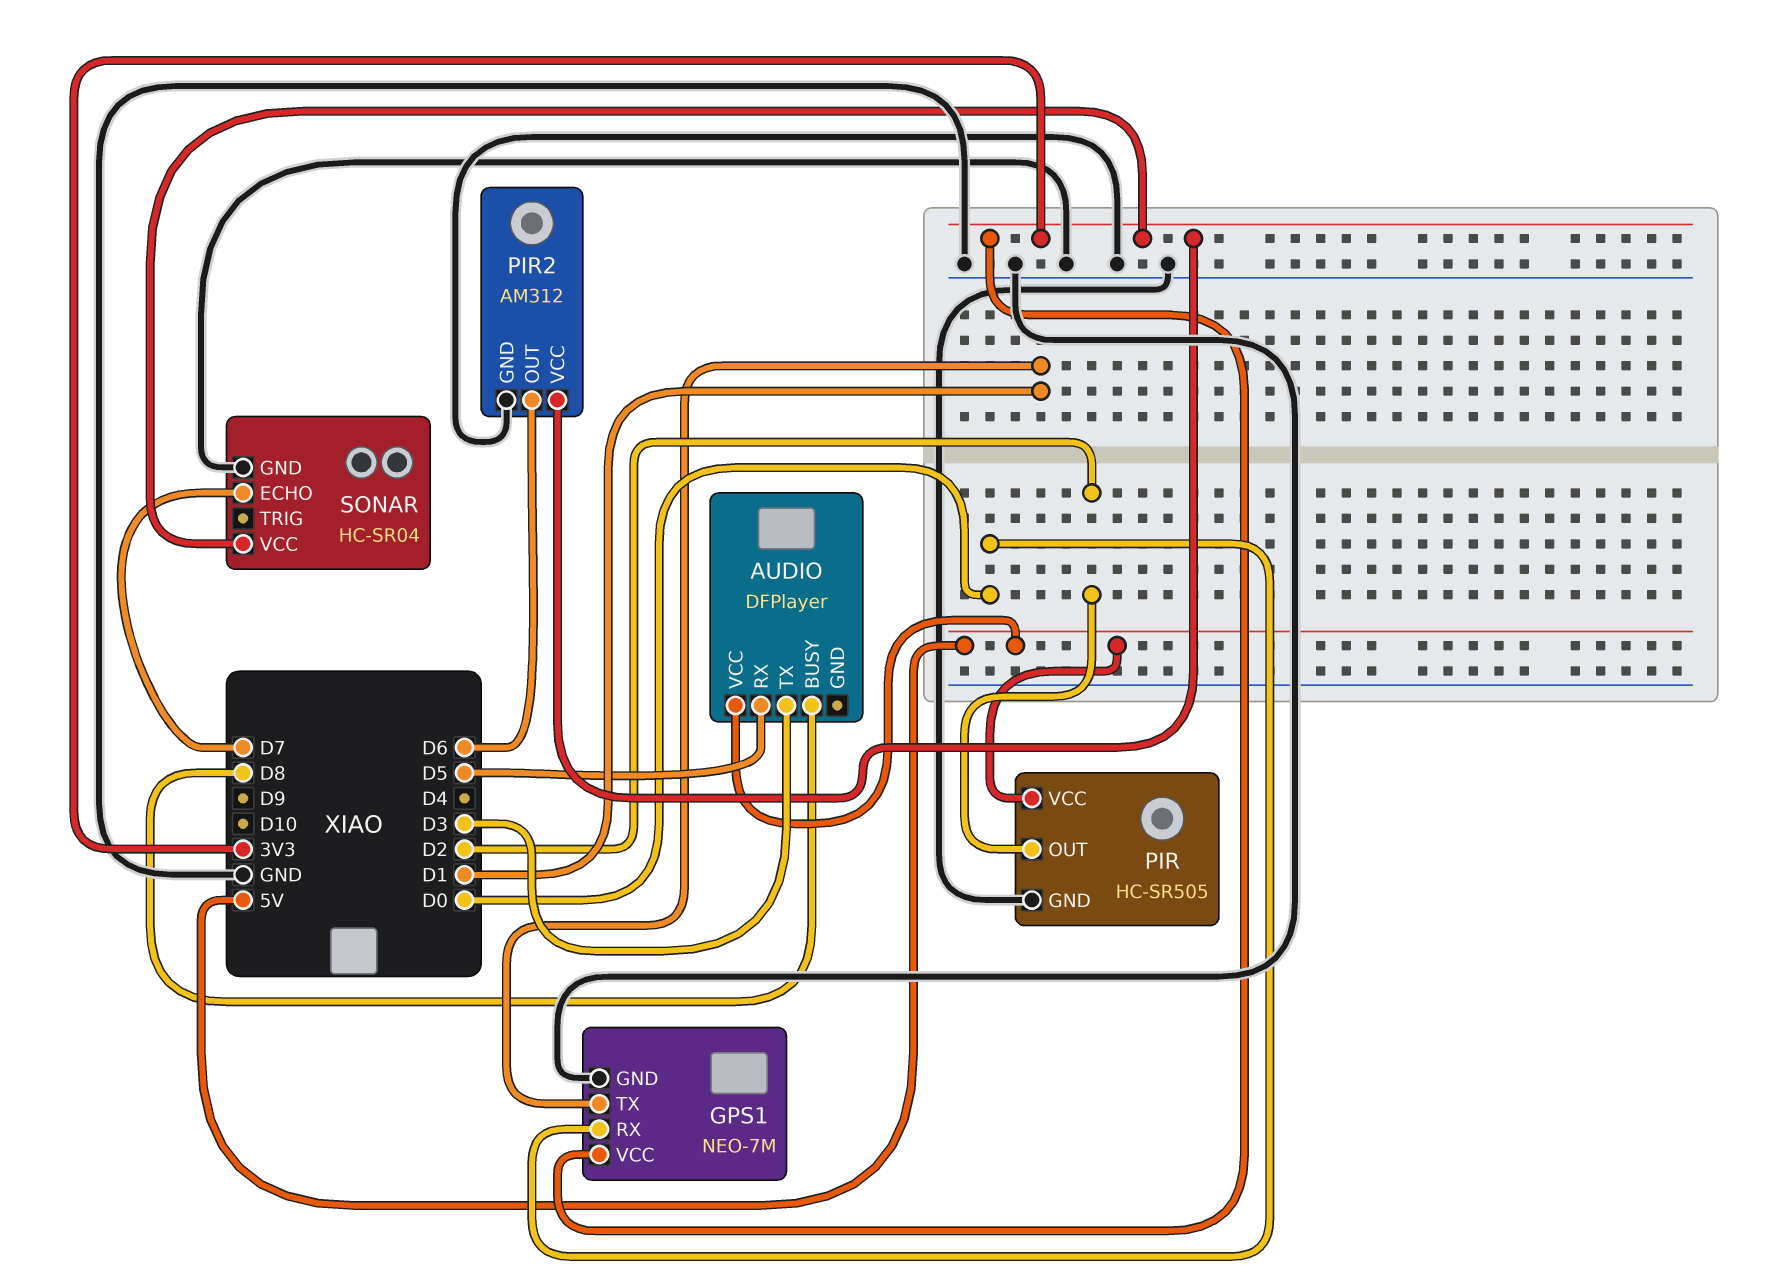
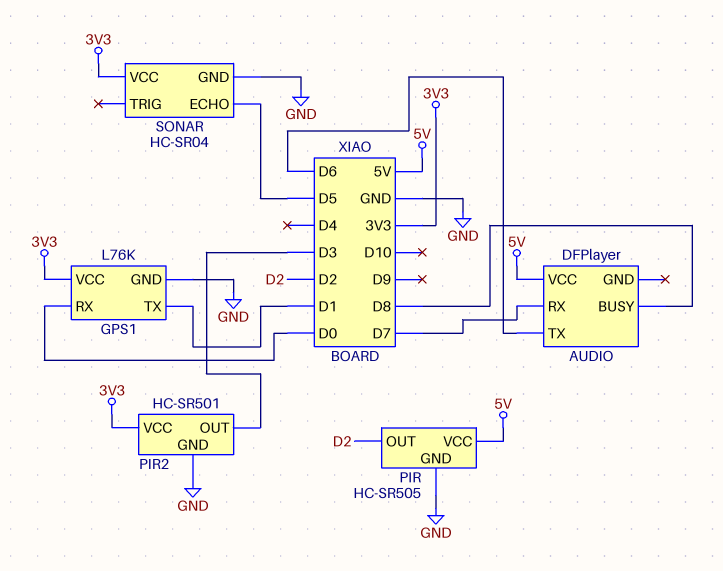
AUDIO pin RX: D5 -> D7
AUDIO pin TX: D3 -> D6
GPS1: NEO-7M -> L76K
PIR2: AM312 -> HC-SR501
PIR2 pin OUT: D6 -> D3
SONAR pin ECHO: D7 -> D5

